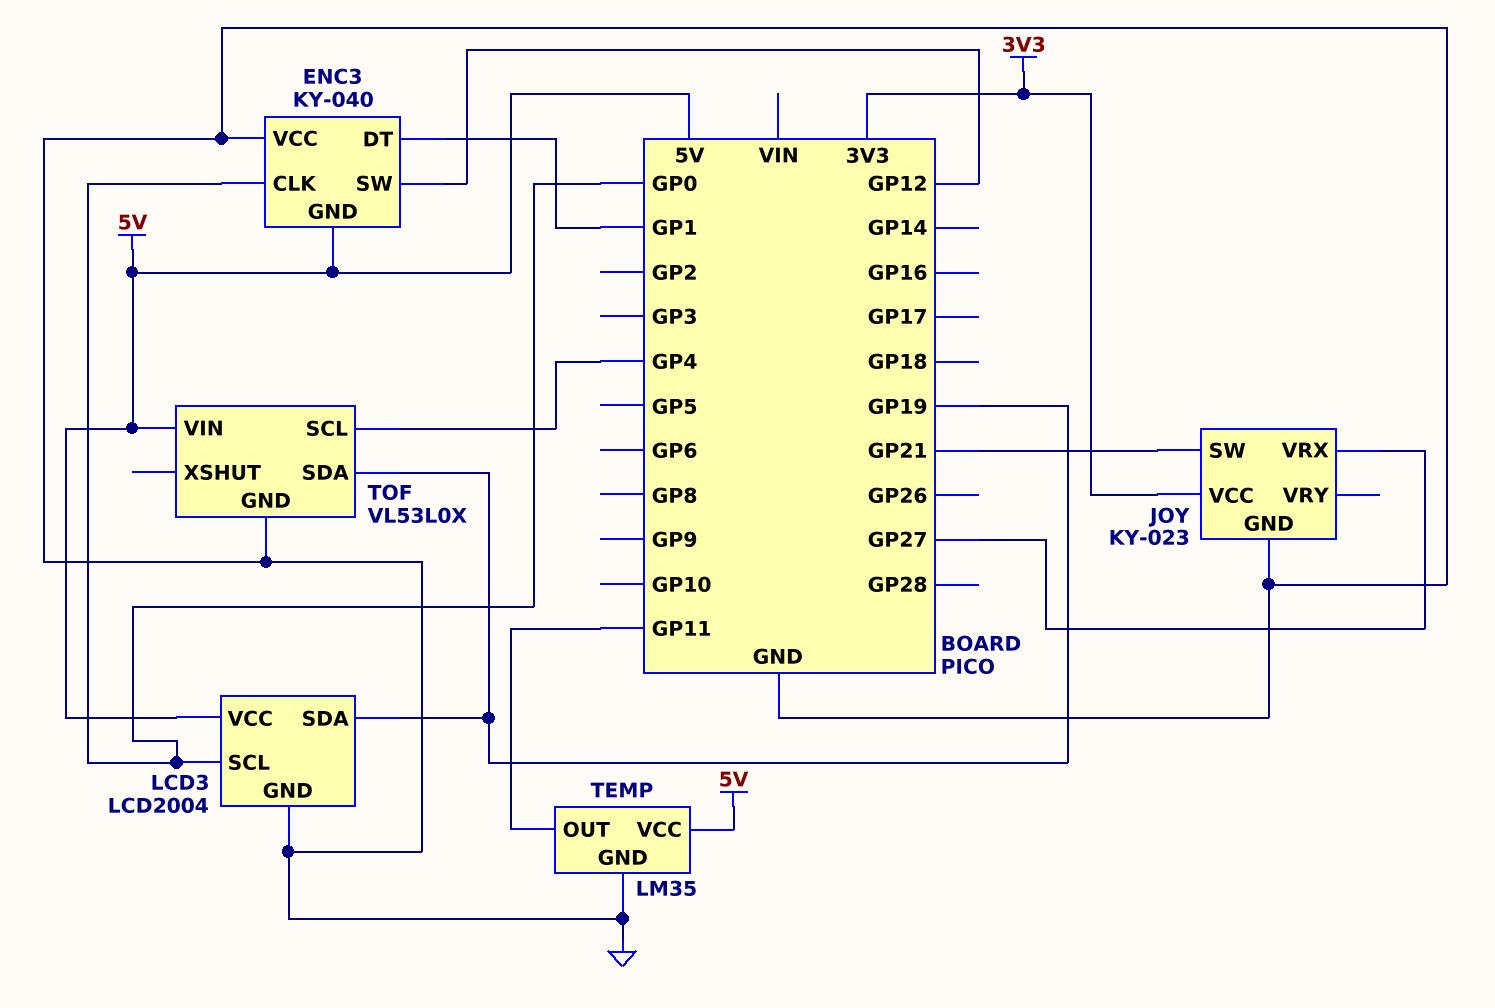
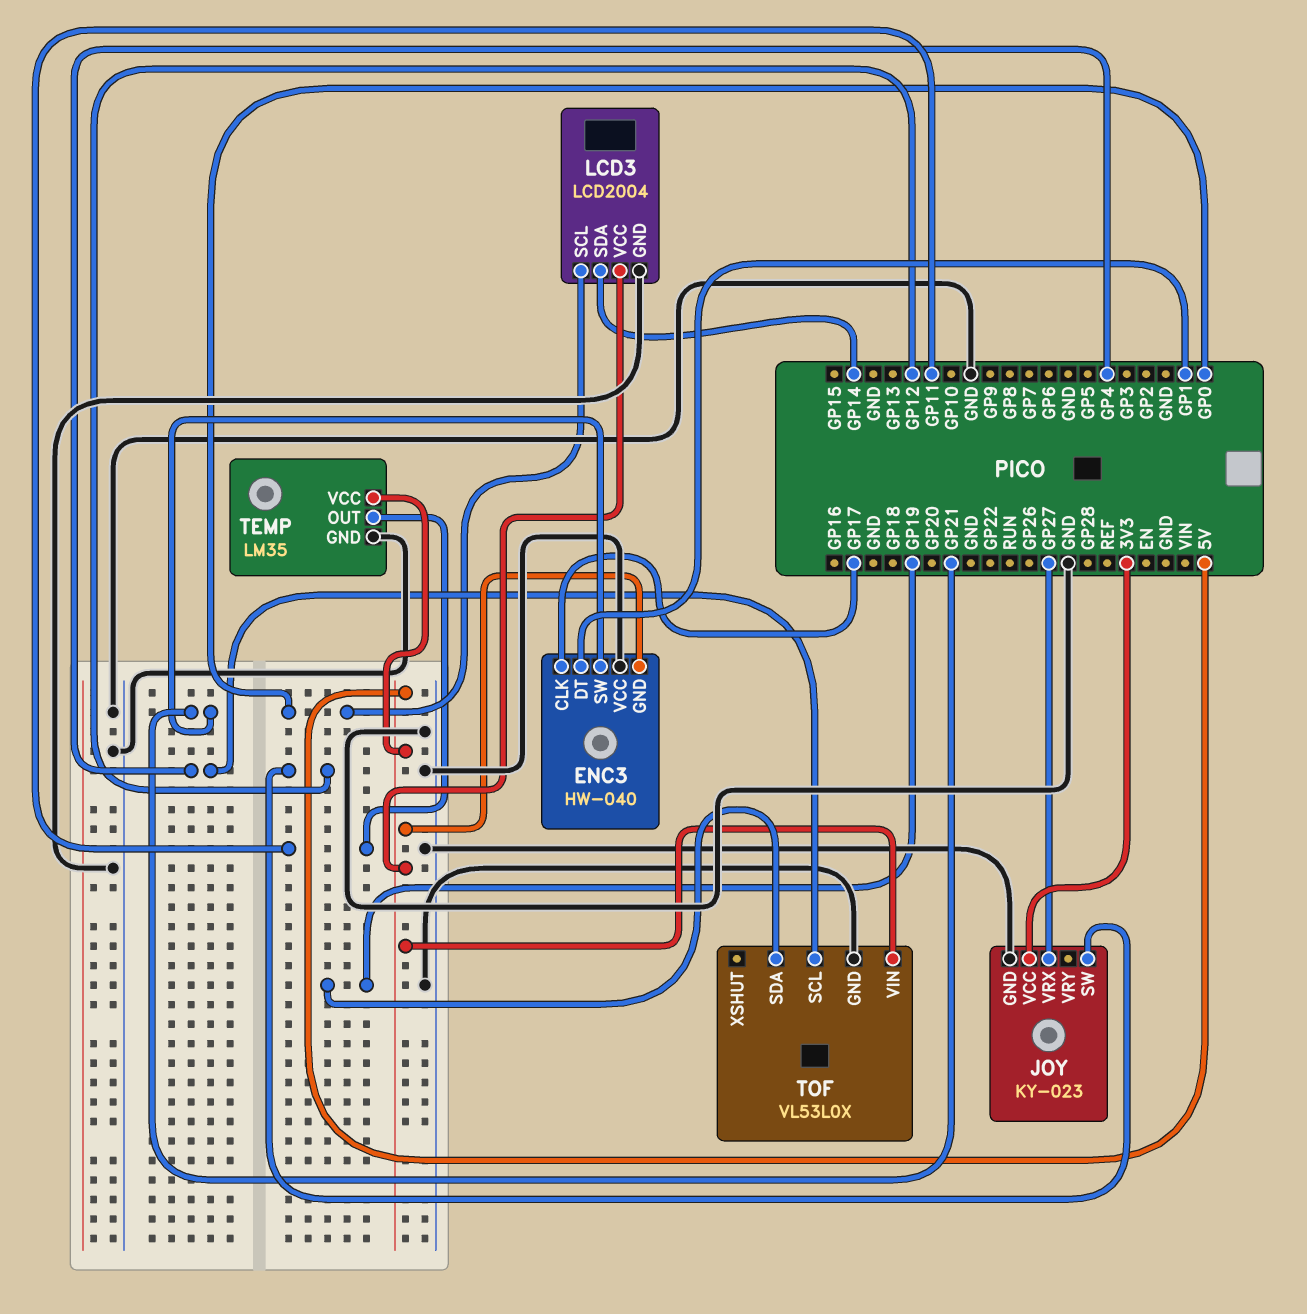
ENC3: KY-040 -> HW-040
ENC3 pin CLK: GP0 -> GP17
ENC3 pin SW: GP12 -> GP21
JOY pin SW: GP21 -> GP12
LCD3 pin SDA: GP19 -> GP14

